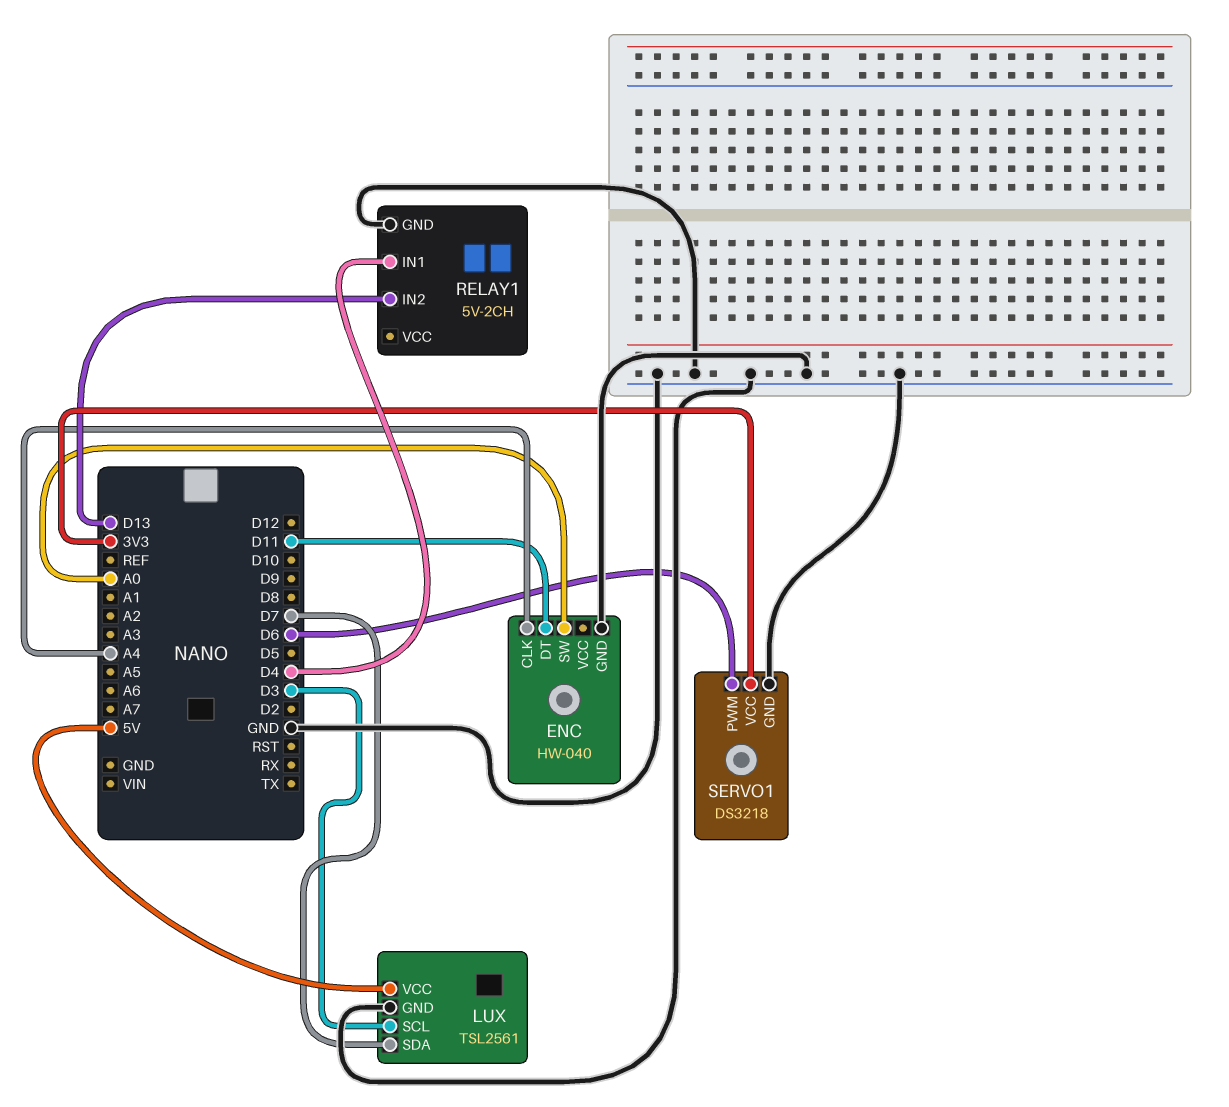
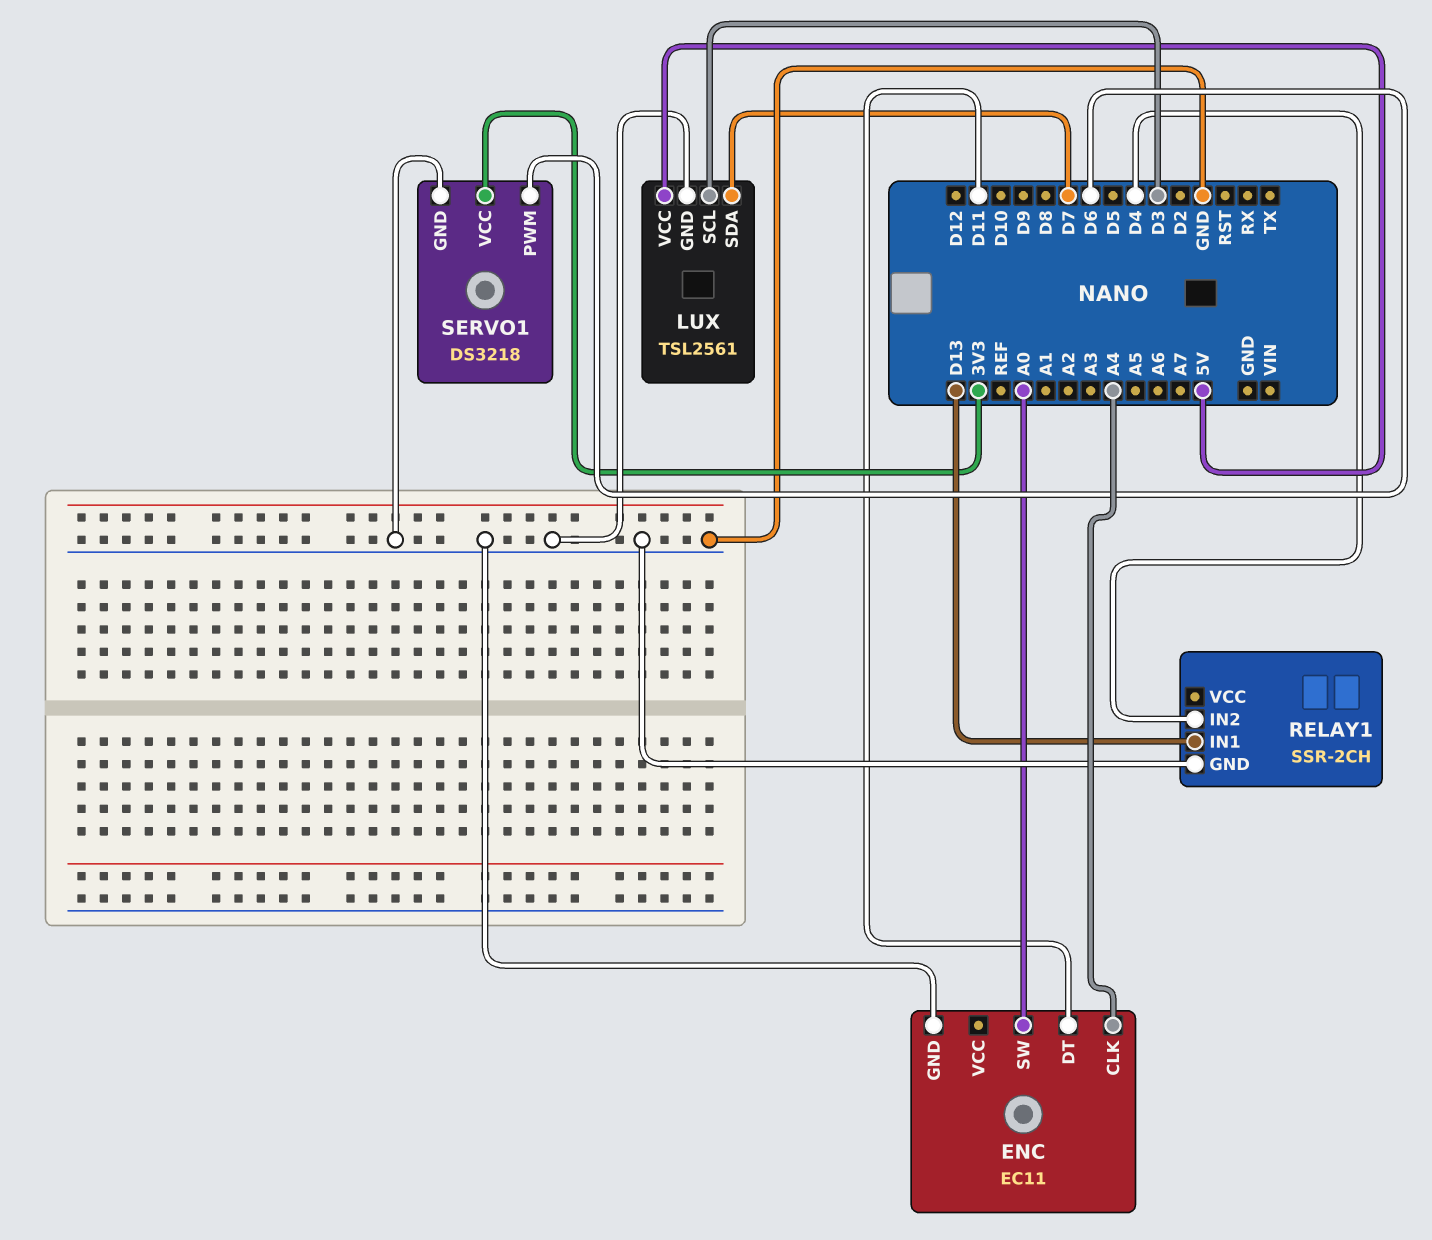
ENC: HW-040 -> EC11
RELAY1: 5V-2CH -> SSR-2CH
RELAY1 pin IN1: D4 -> D13
RELAY1 pin IN2: D13 -> D4

